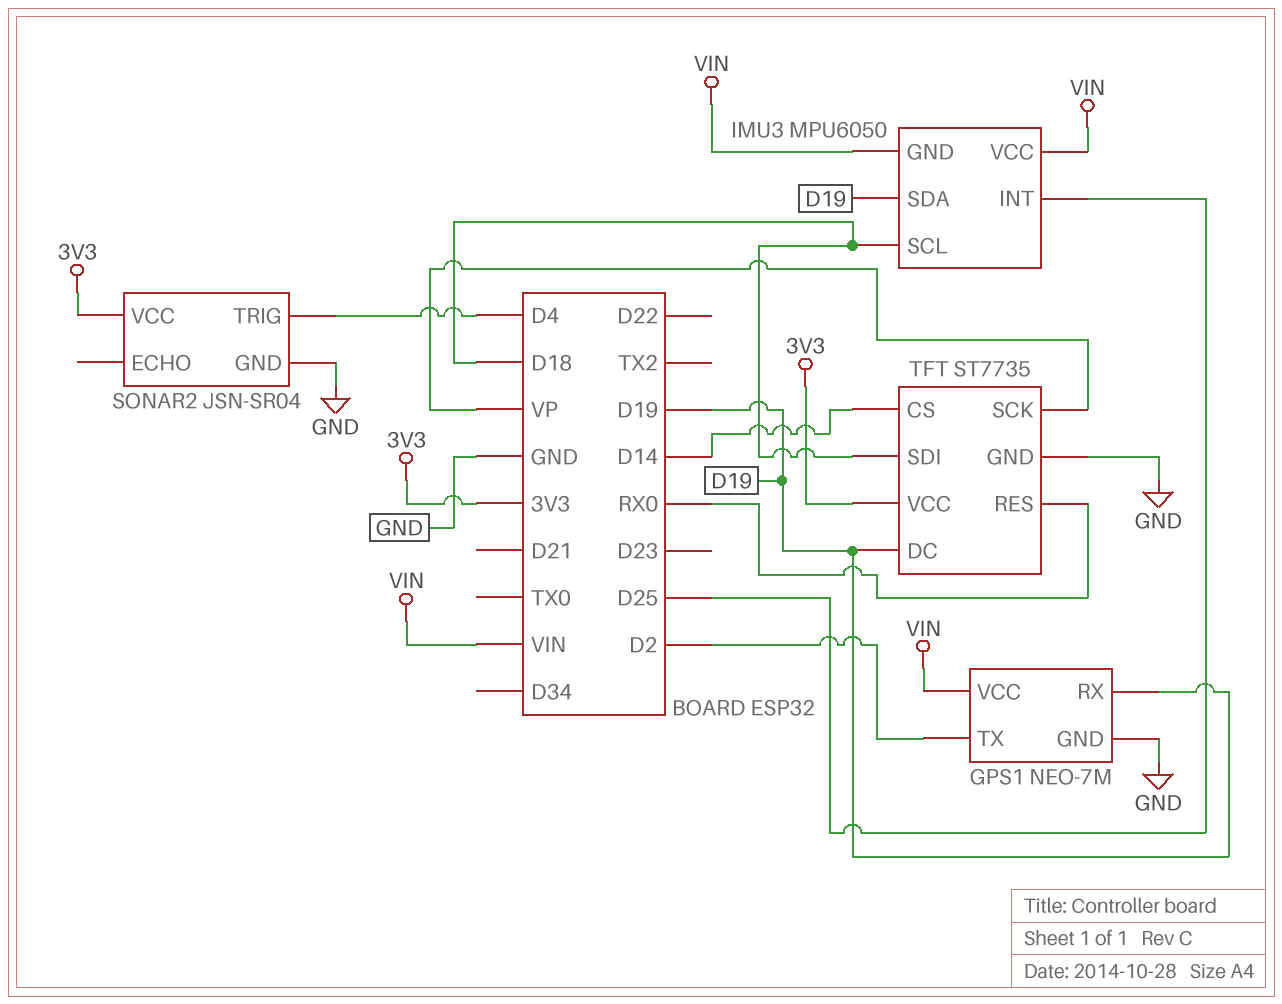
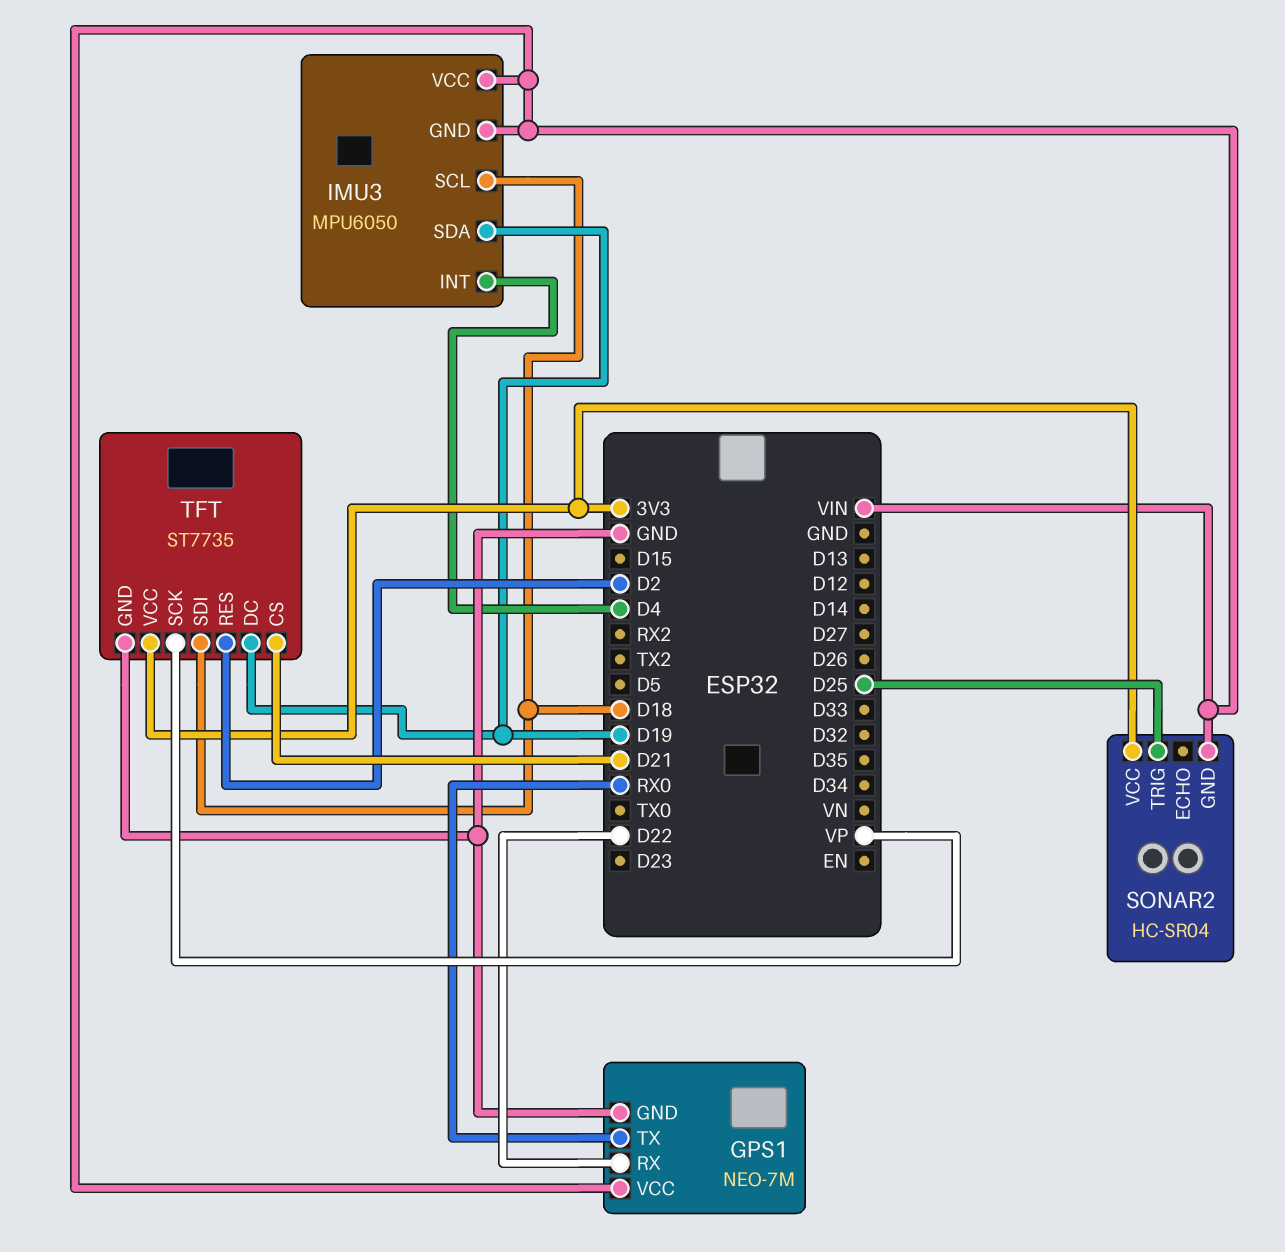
GPS1 pin RX: D19 -> D22
GPS1 pin TX: D2 -> RX0
IMU3 pin INT: D25 -> D4
SONAR2: JSN-SR04 -> HC-SR04
SONAR2 pin GND: GND -> VIN
SONAR2 pin TRIG: D4 -> D25
TFT pin CS: D14 -> D21
TFT pin RES: RX0 -> D2

